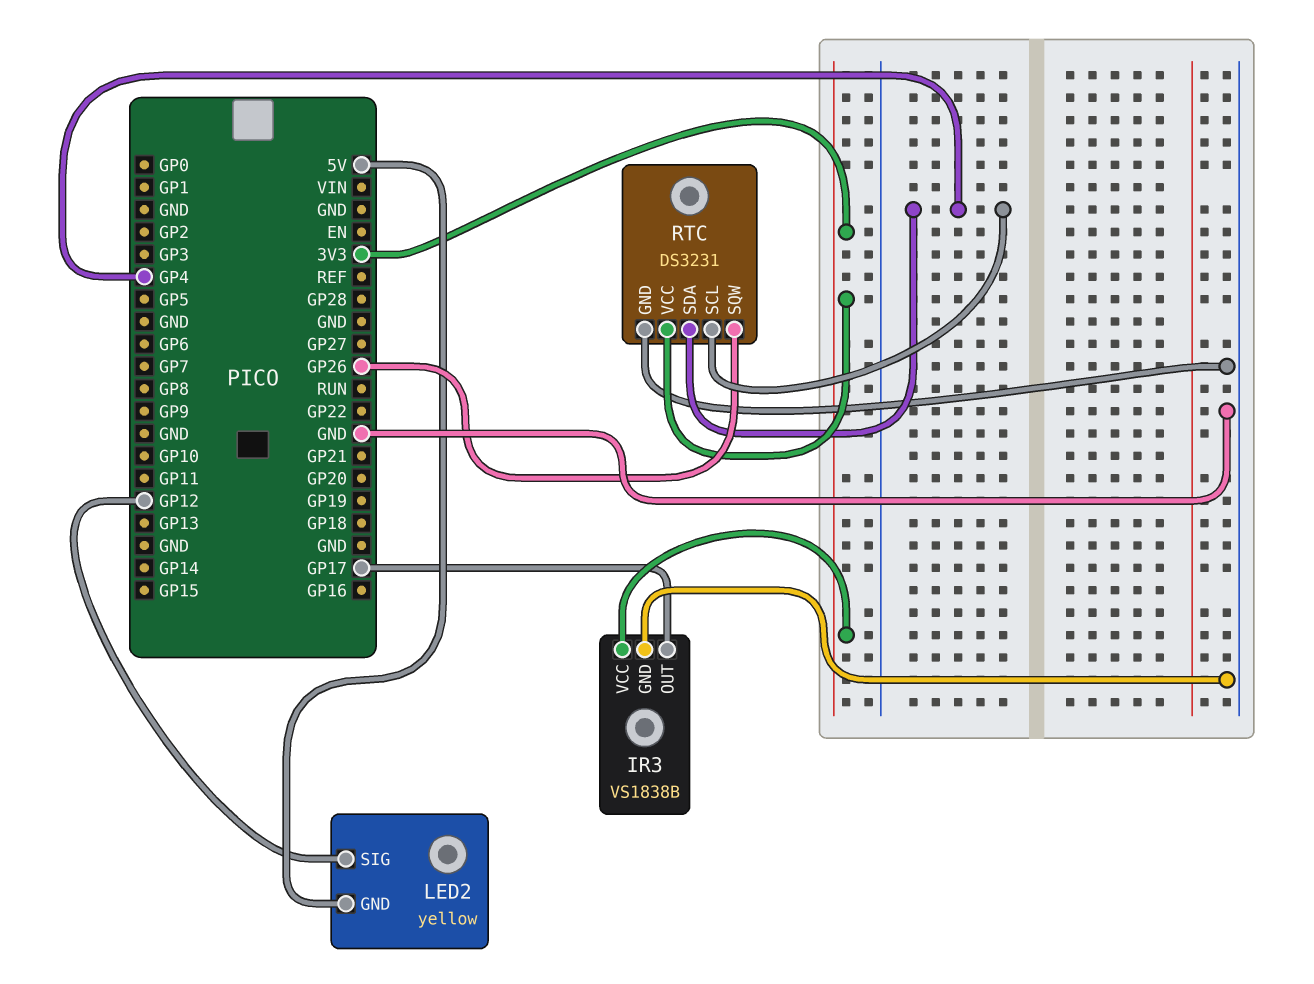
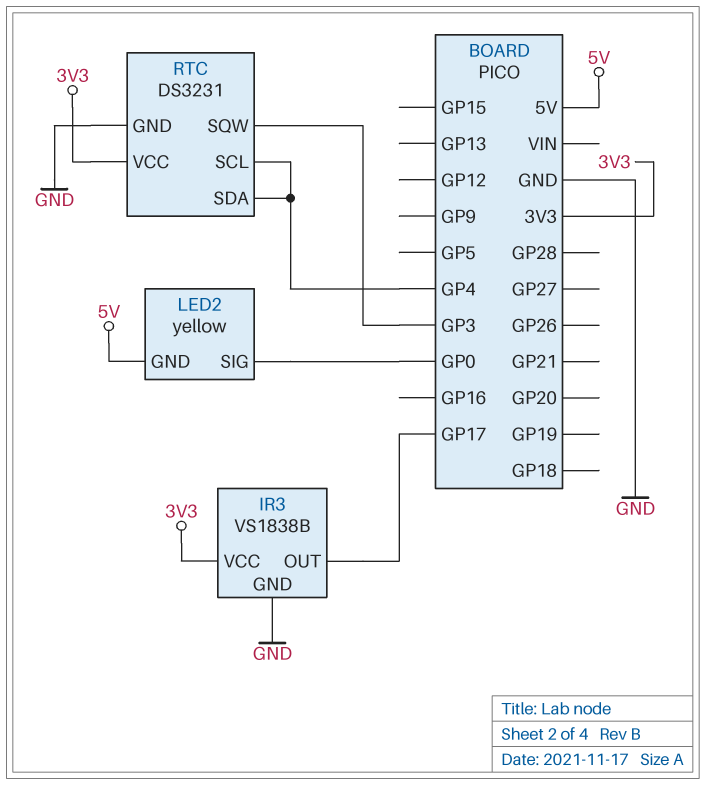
LED2 pin SIG: GP12 -> GP0
RTC pin SQW: GP26 -> GP3

